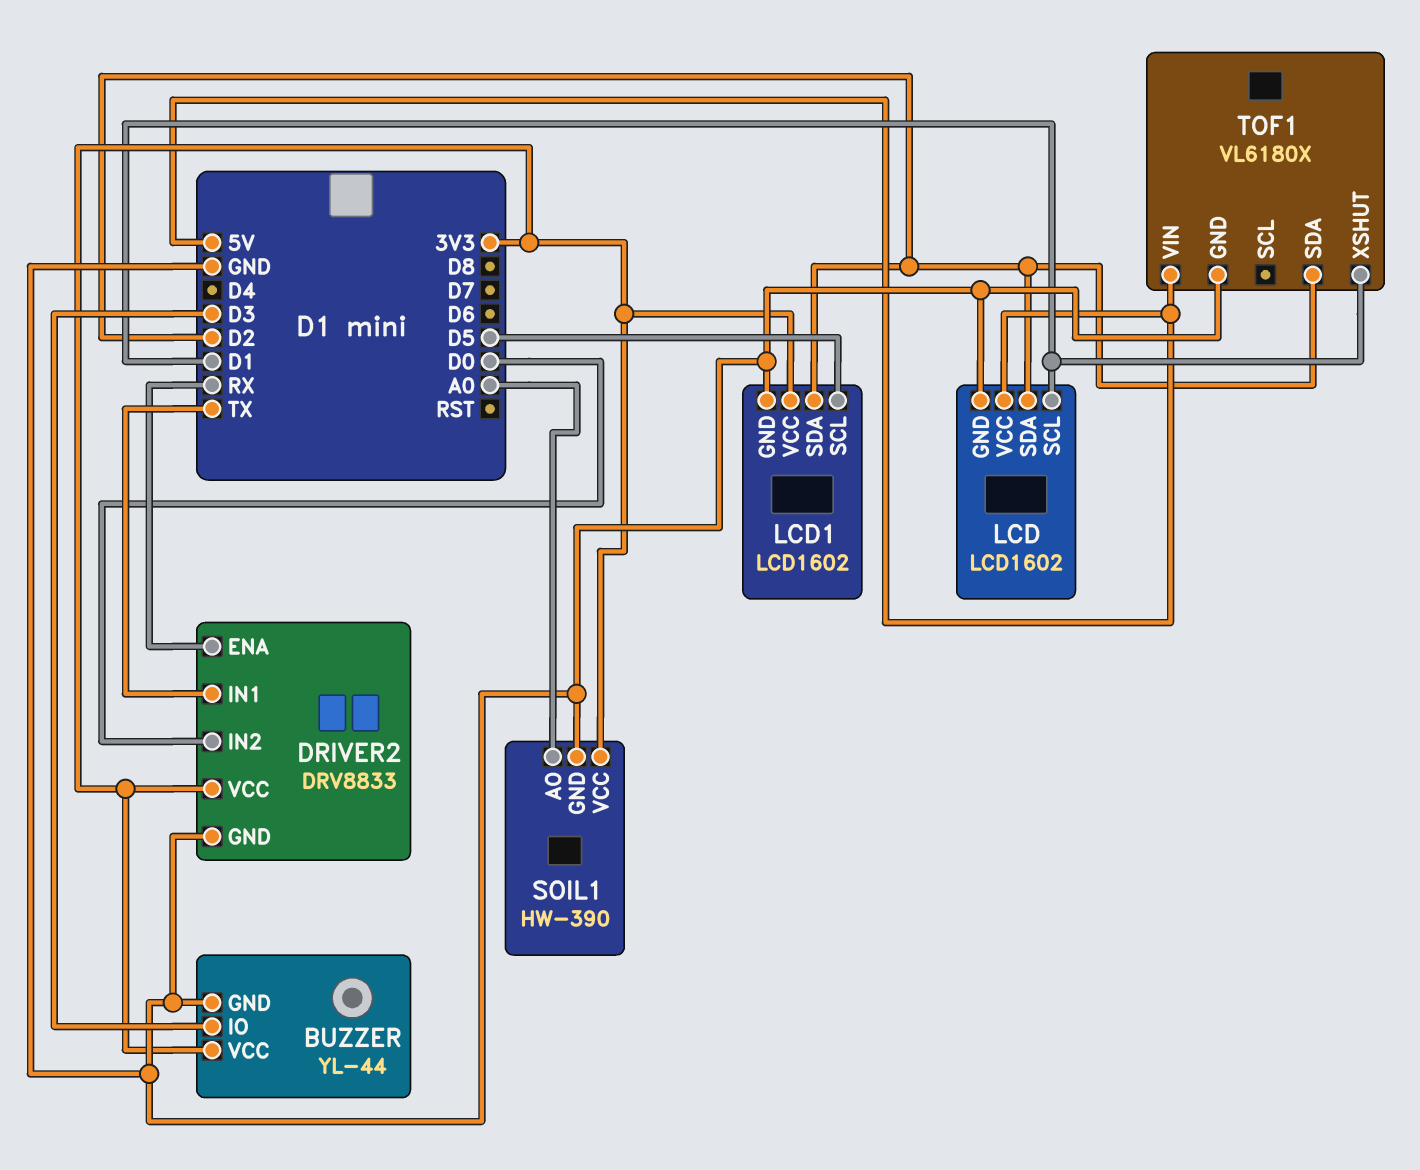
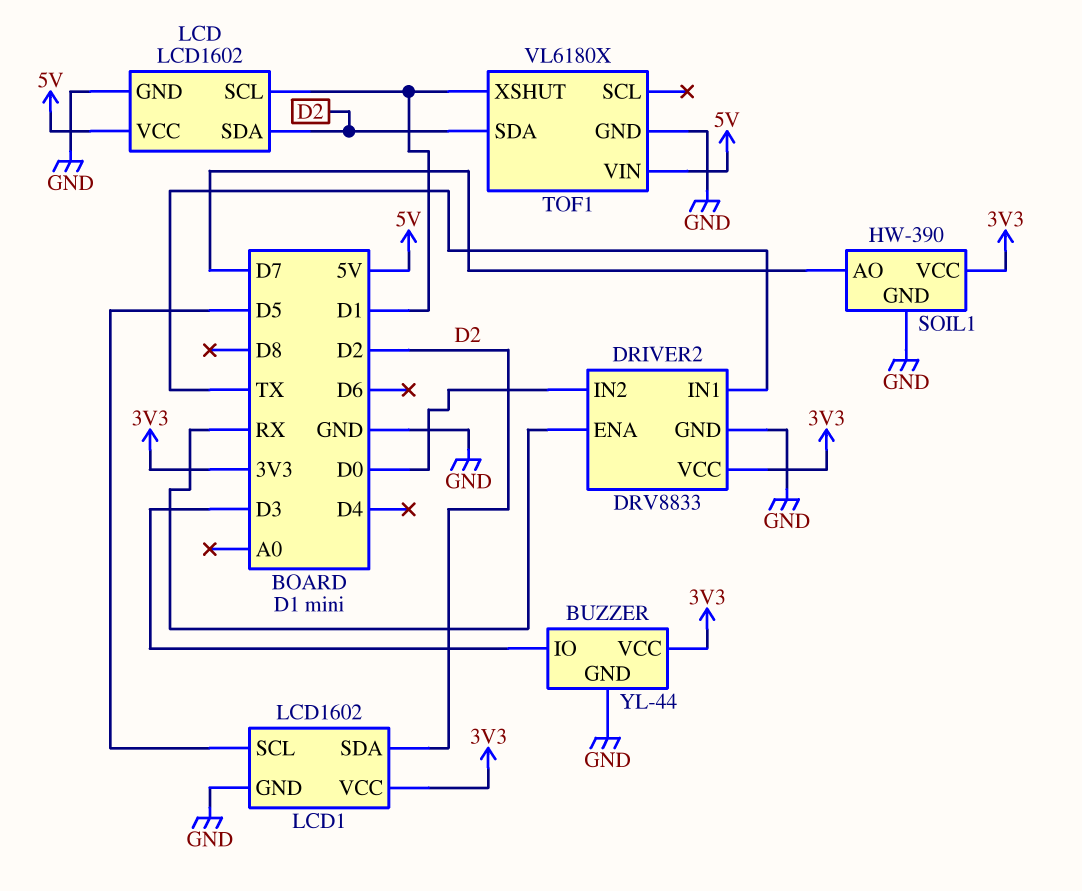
SOIL1 pin AO: A0 -> D7

